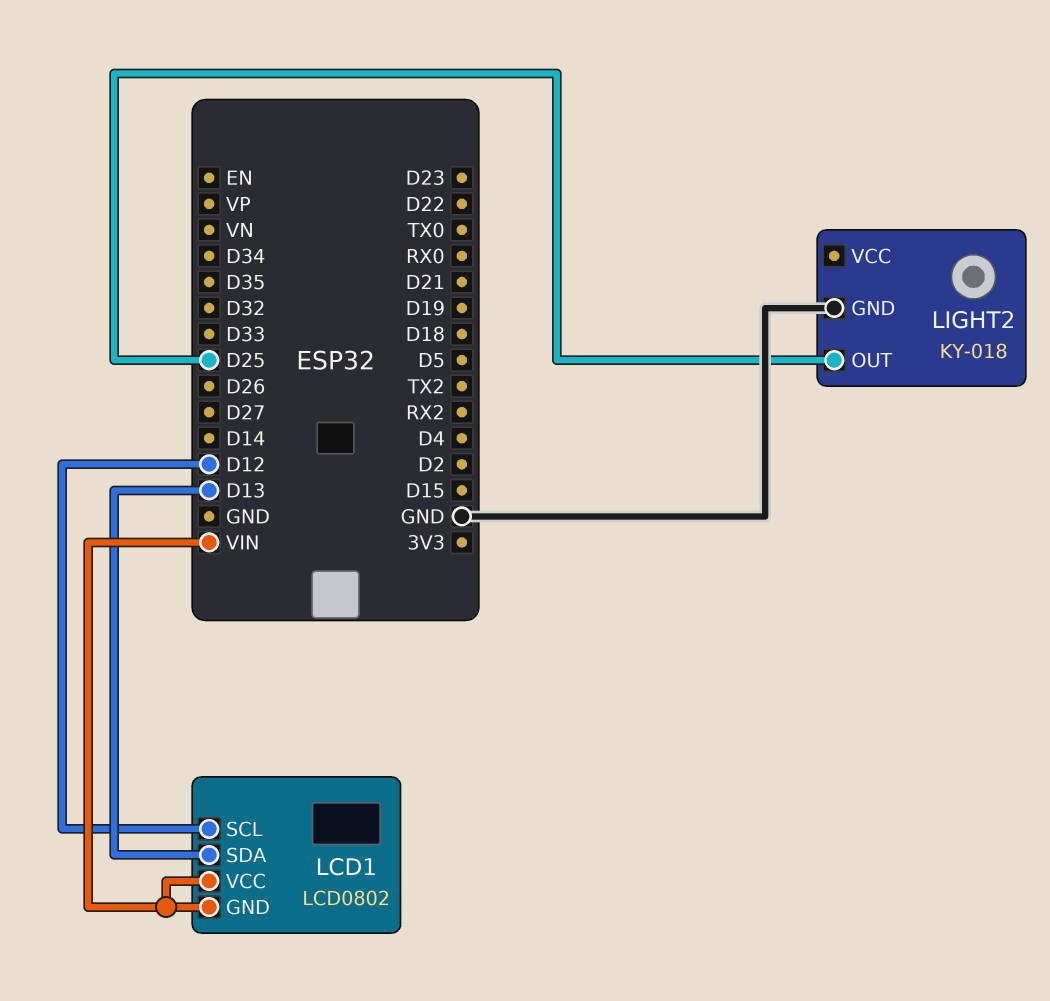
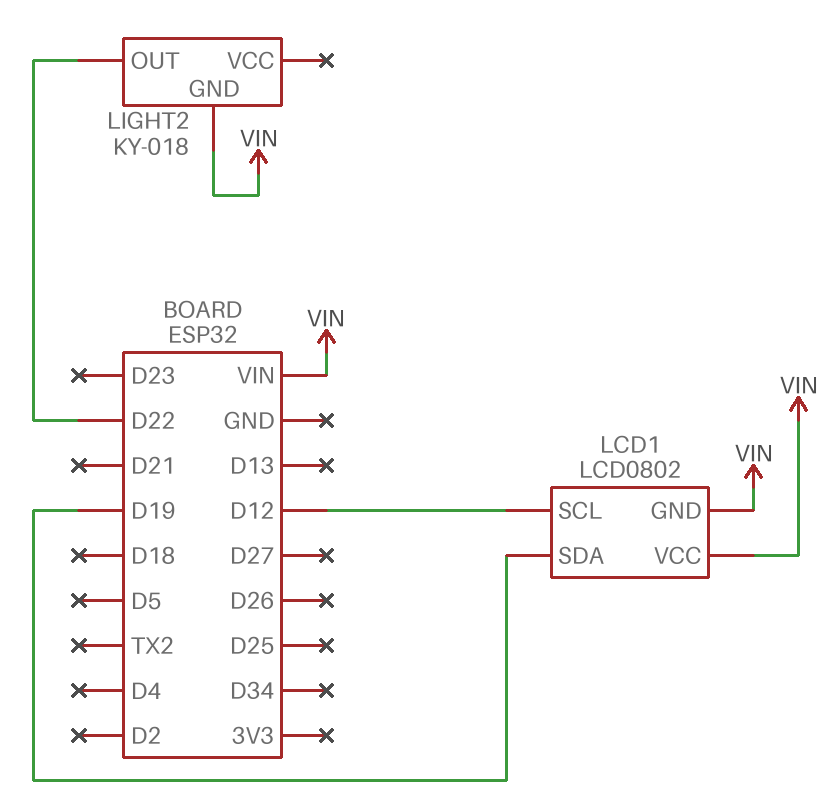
LCD1 pin SDA: D13 -> D19
LIGHT2 pin GND: GND -> VIN
LIGHT2 pin OUT: D25 -> D22

